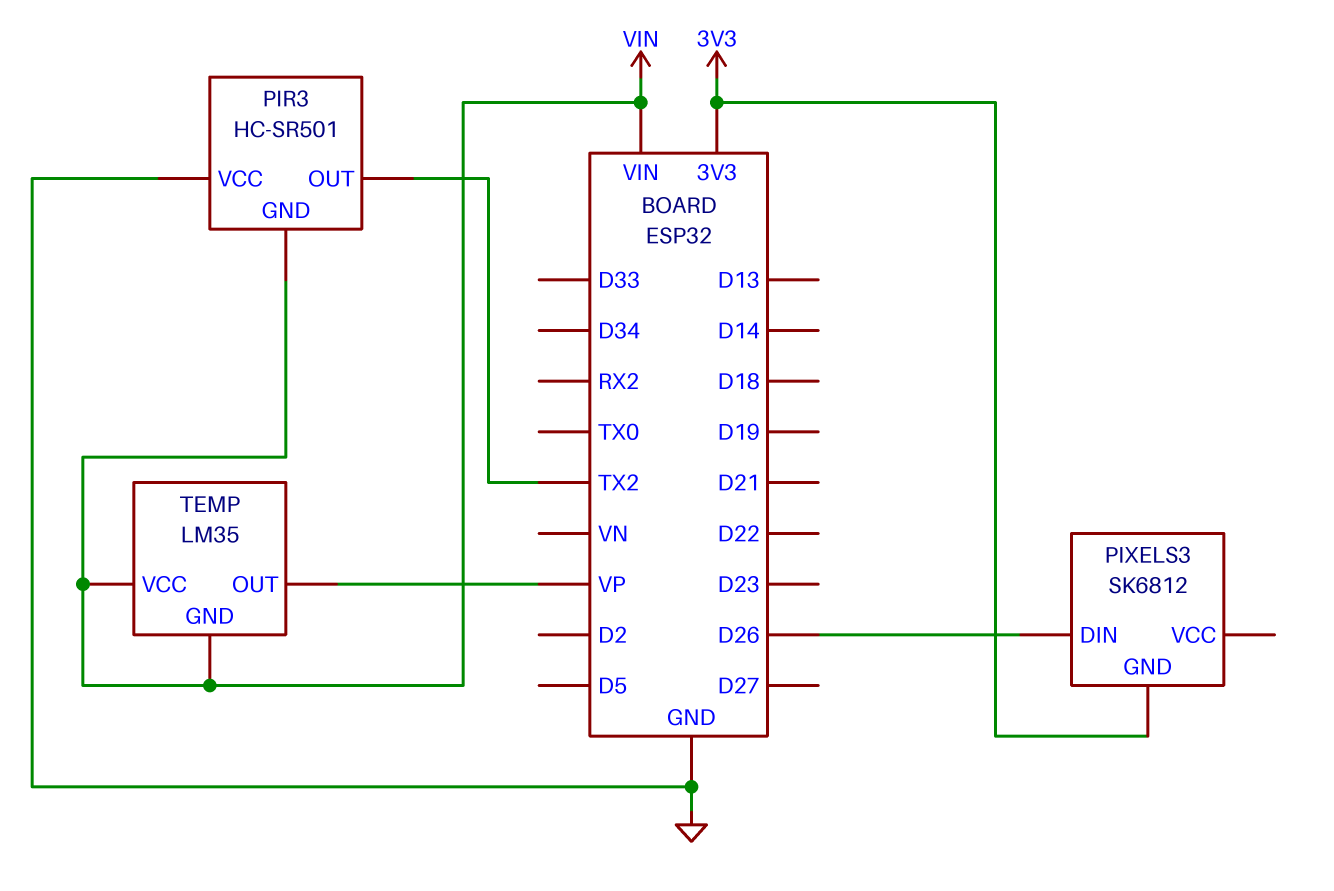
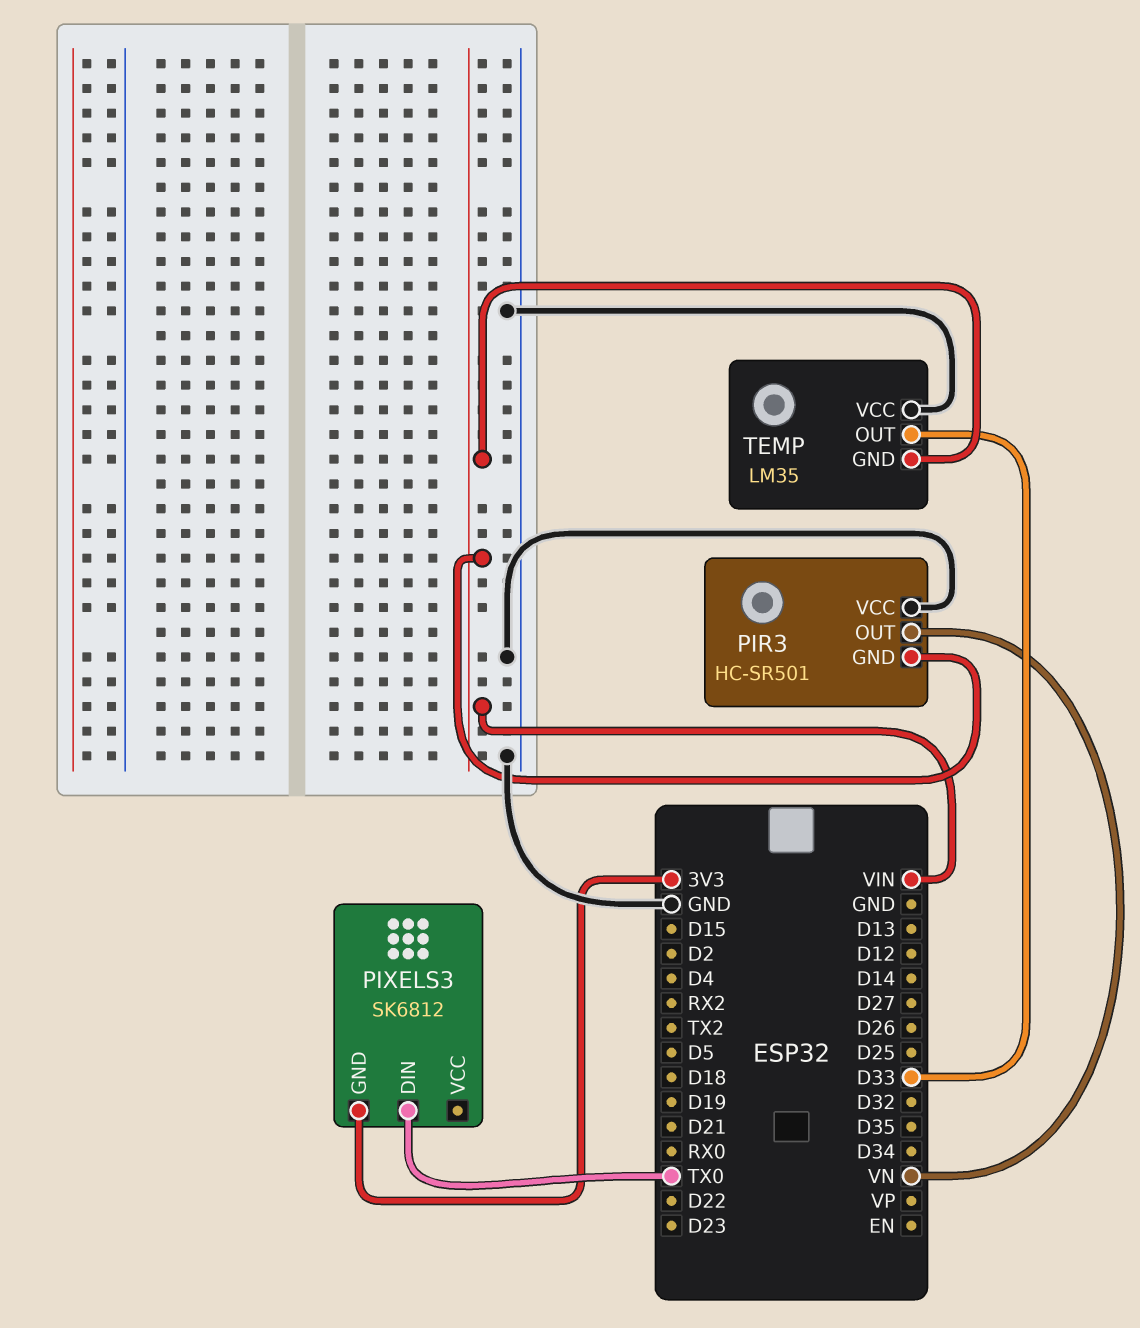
PIR3 pin OUT: TX2 -> VN
PIXELS3 pin DIN: D26 -> TX0
TEMP pin OUT: VP -> D33
TEMP pin VCC: VIN -> GND

